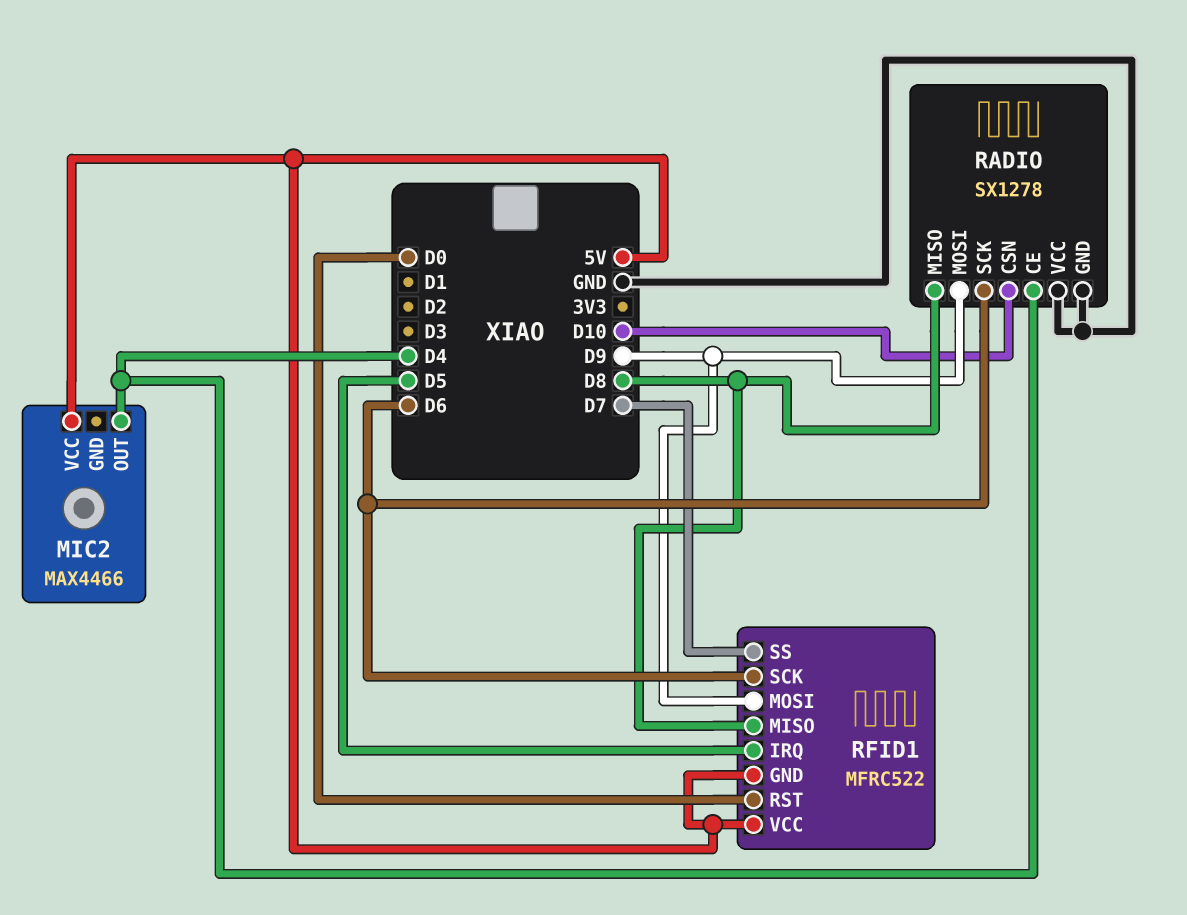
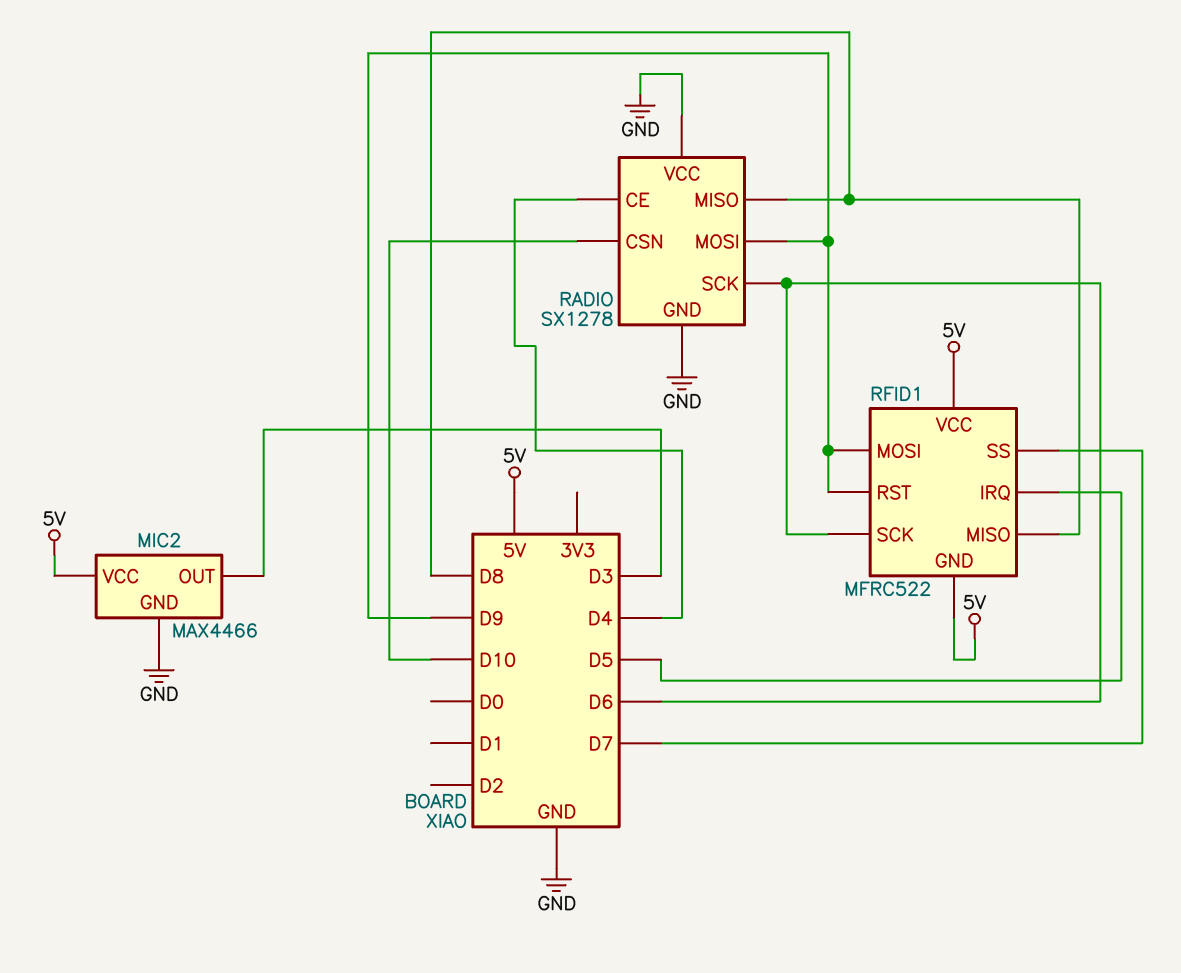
MIC2 pin GND: none -> GND
MIC2 pin OUT: D4 -> D3
RFID1 pin RST: D0 -> D9

